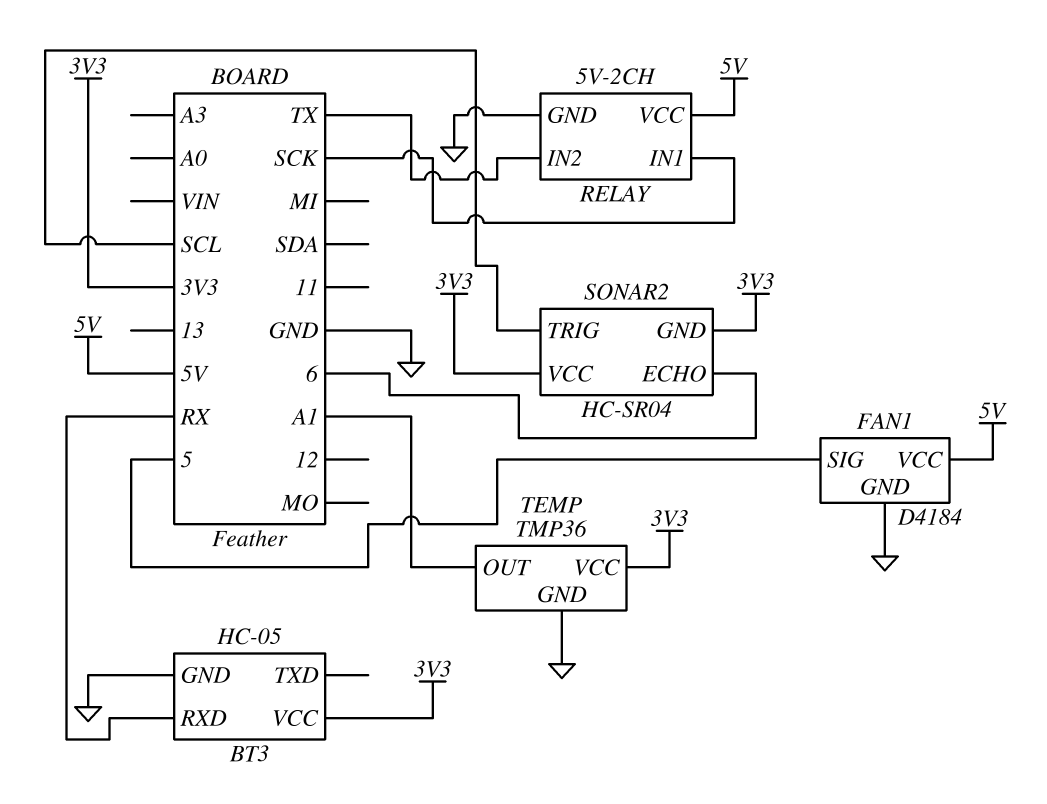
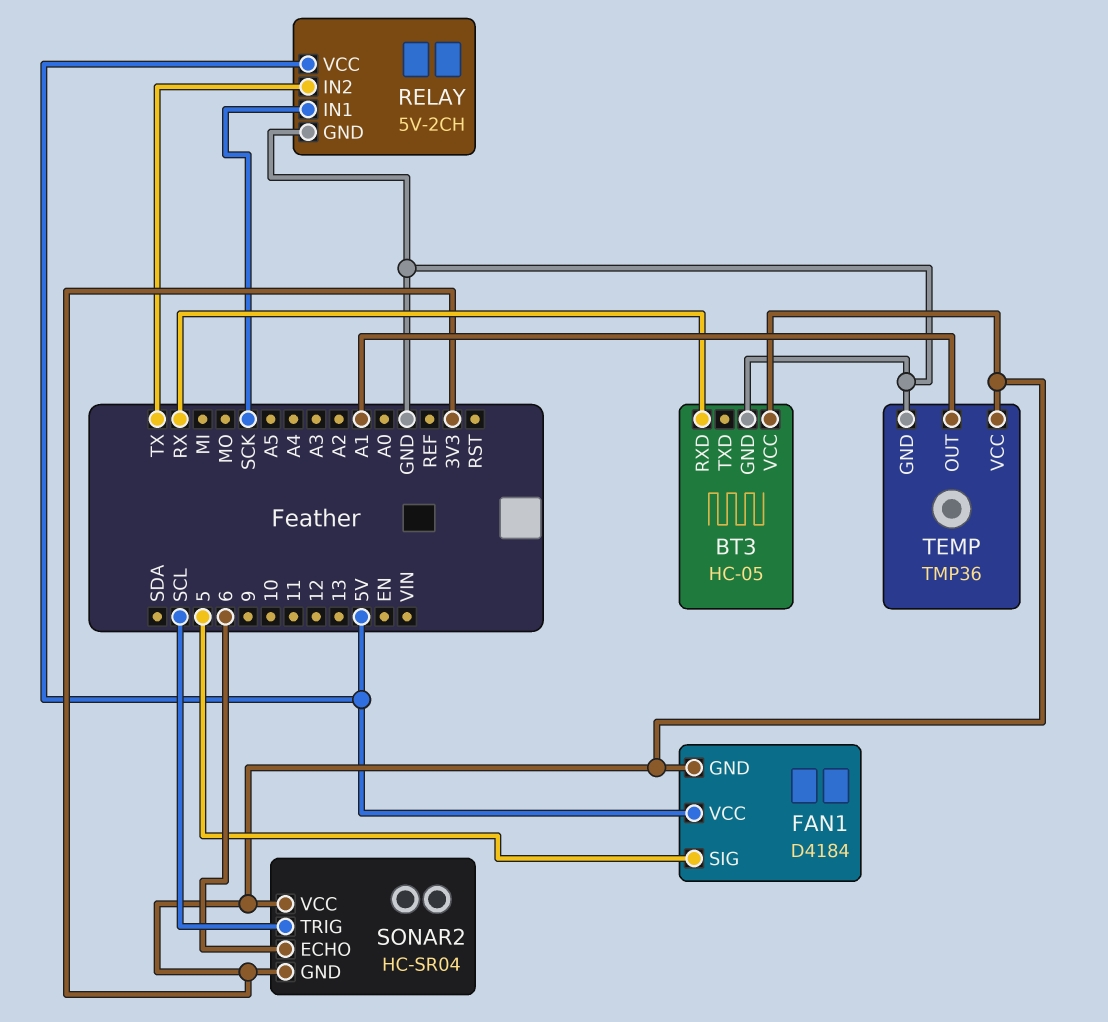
FAN1 pin GND: GND -> 3V3

